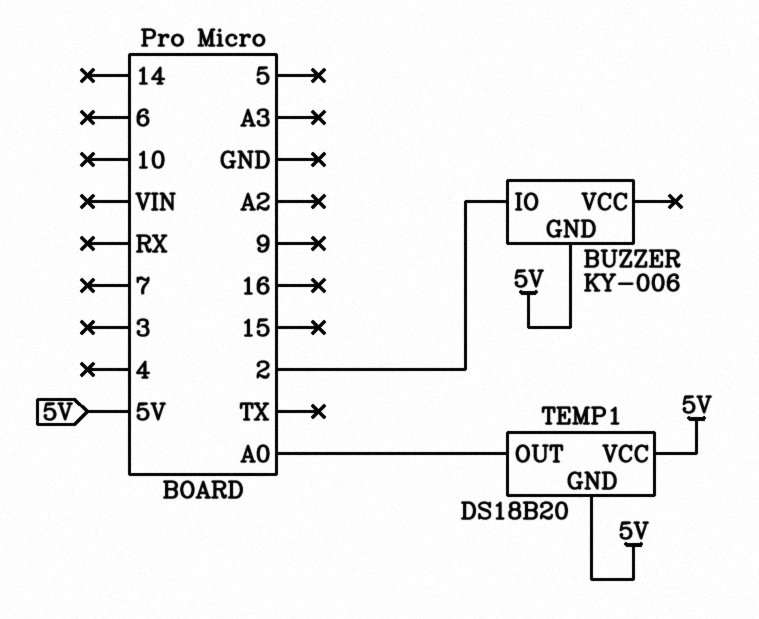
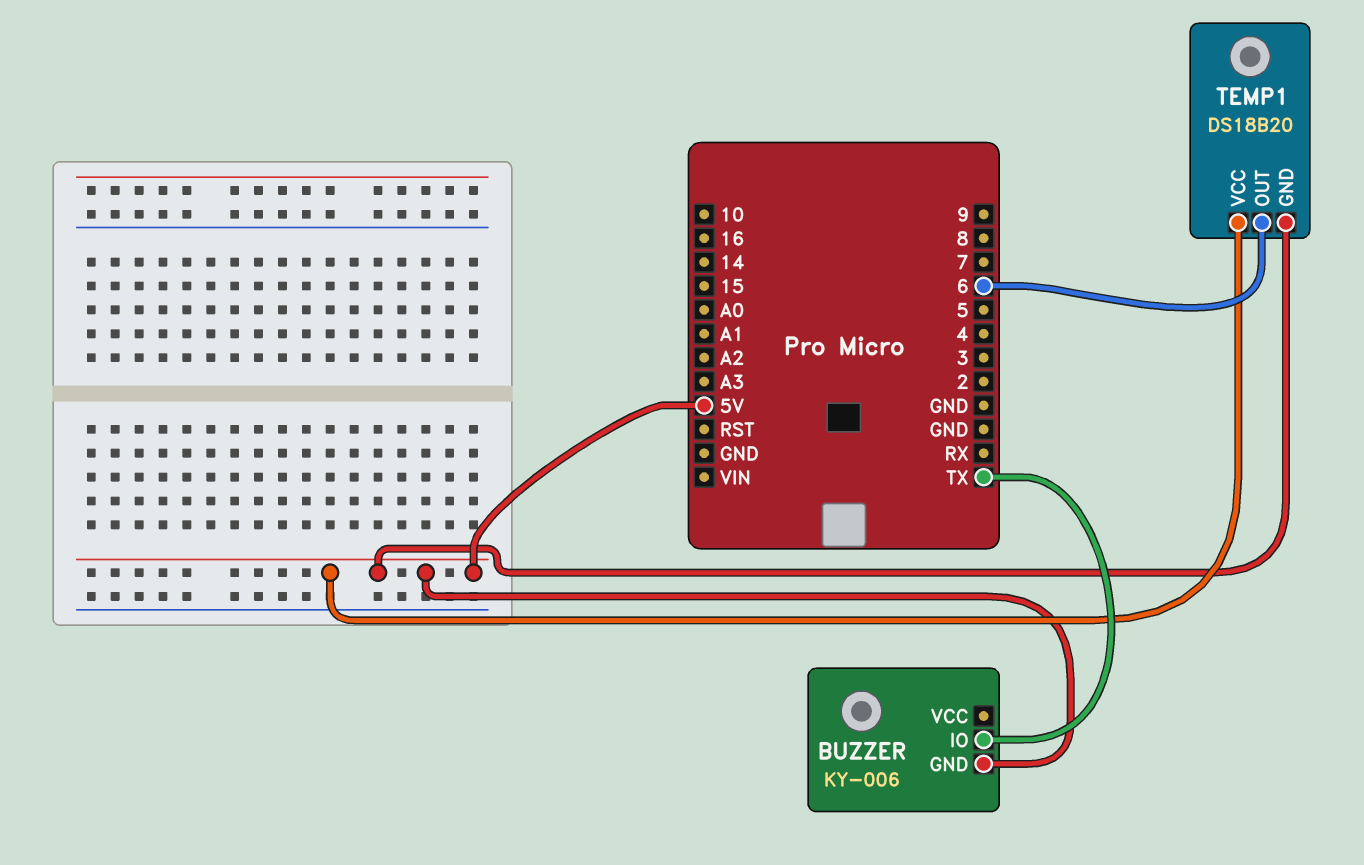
BUZZER pin IO: 2 -> TX
TEMP1 pin OUT: A0 -> 6

